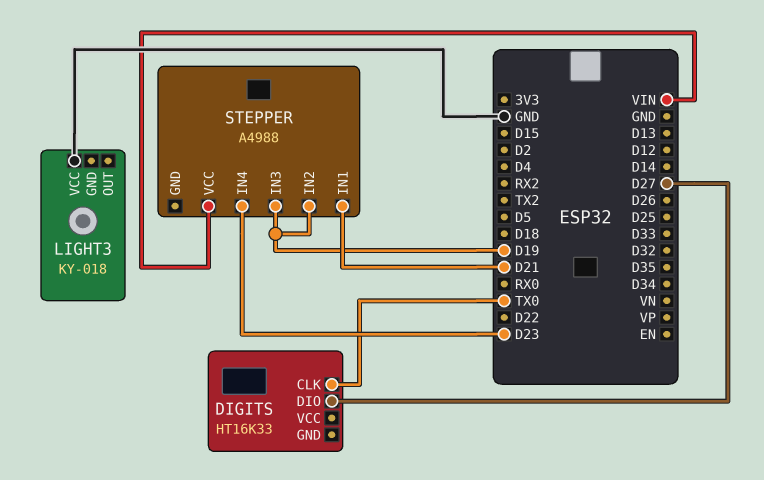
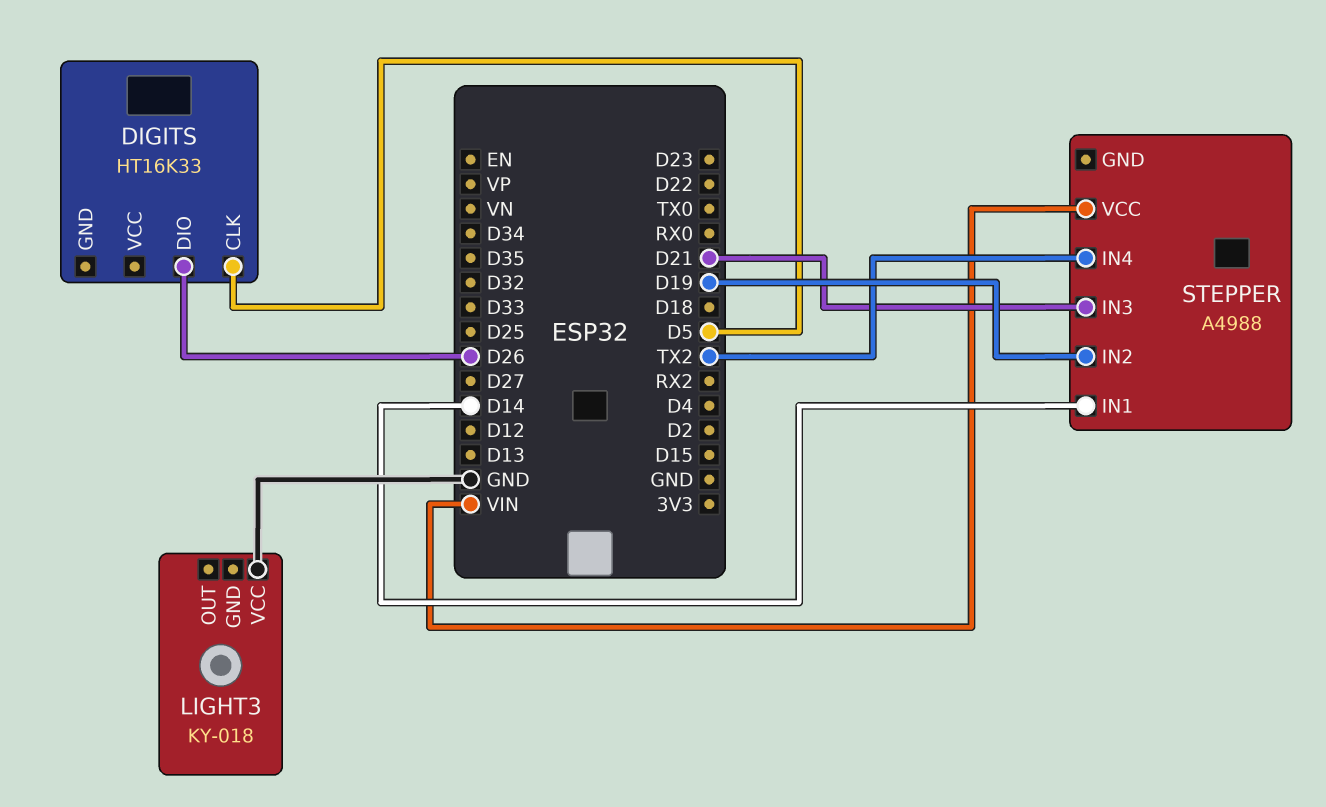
DIGITS pin CLK: TX0 -> D5
DIGITS pin DIO: D27 -> D26
STEPPER pin IN1: D21 -> D14
STEPPER pin IN3: D19 -> D21
STEPPER pin IN4: D23 -> TX2

